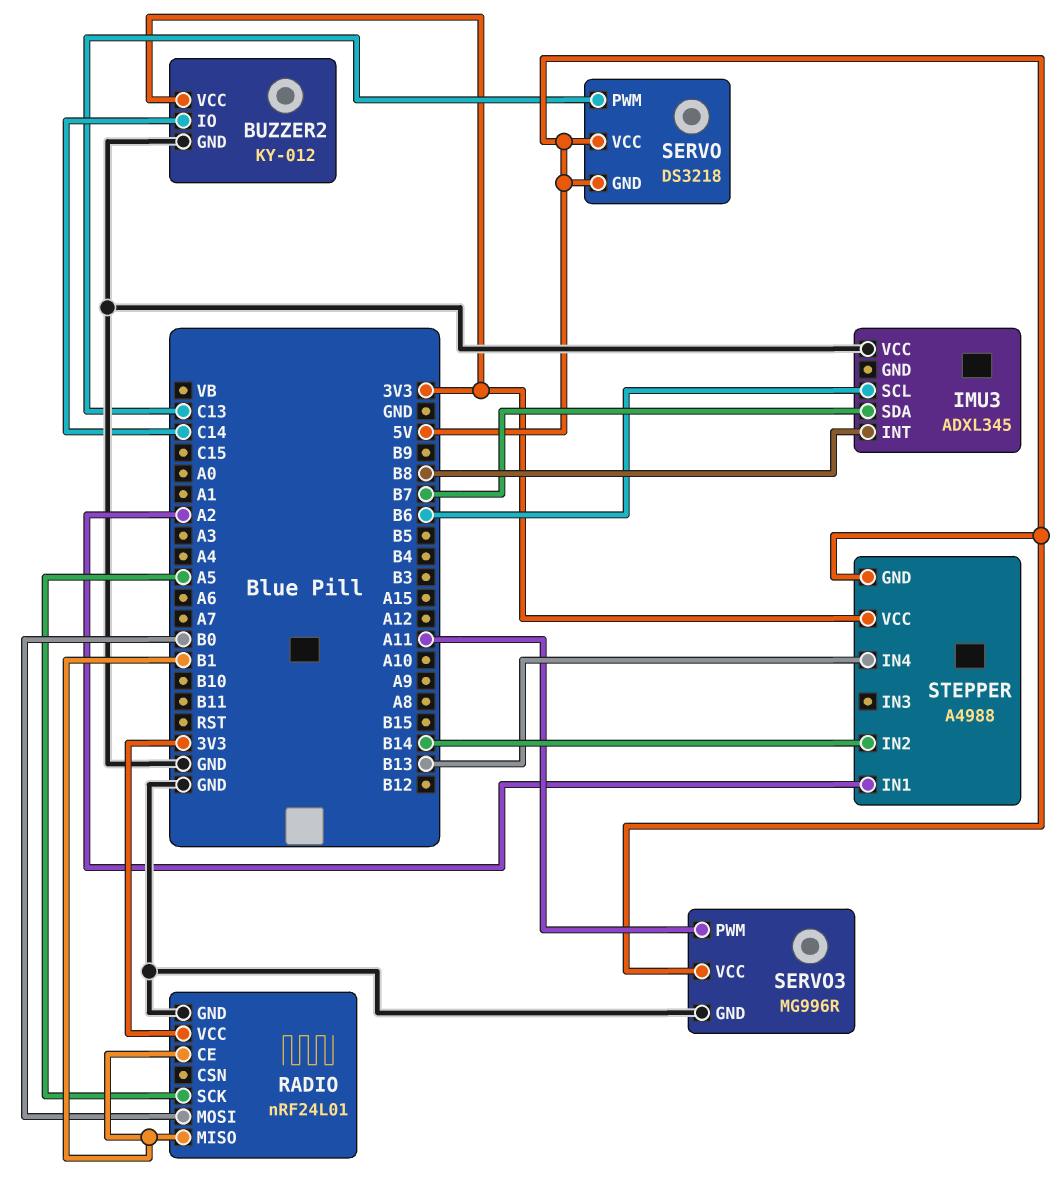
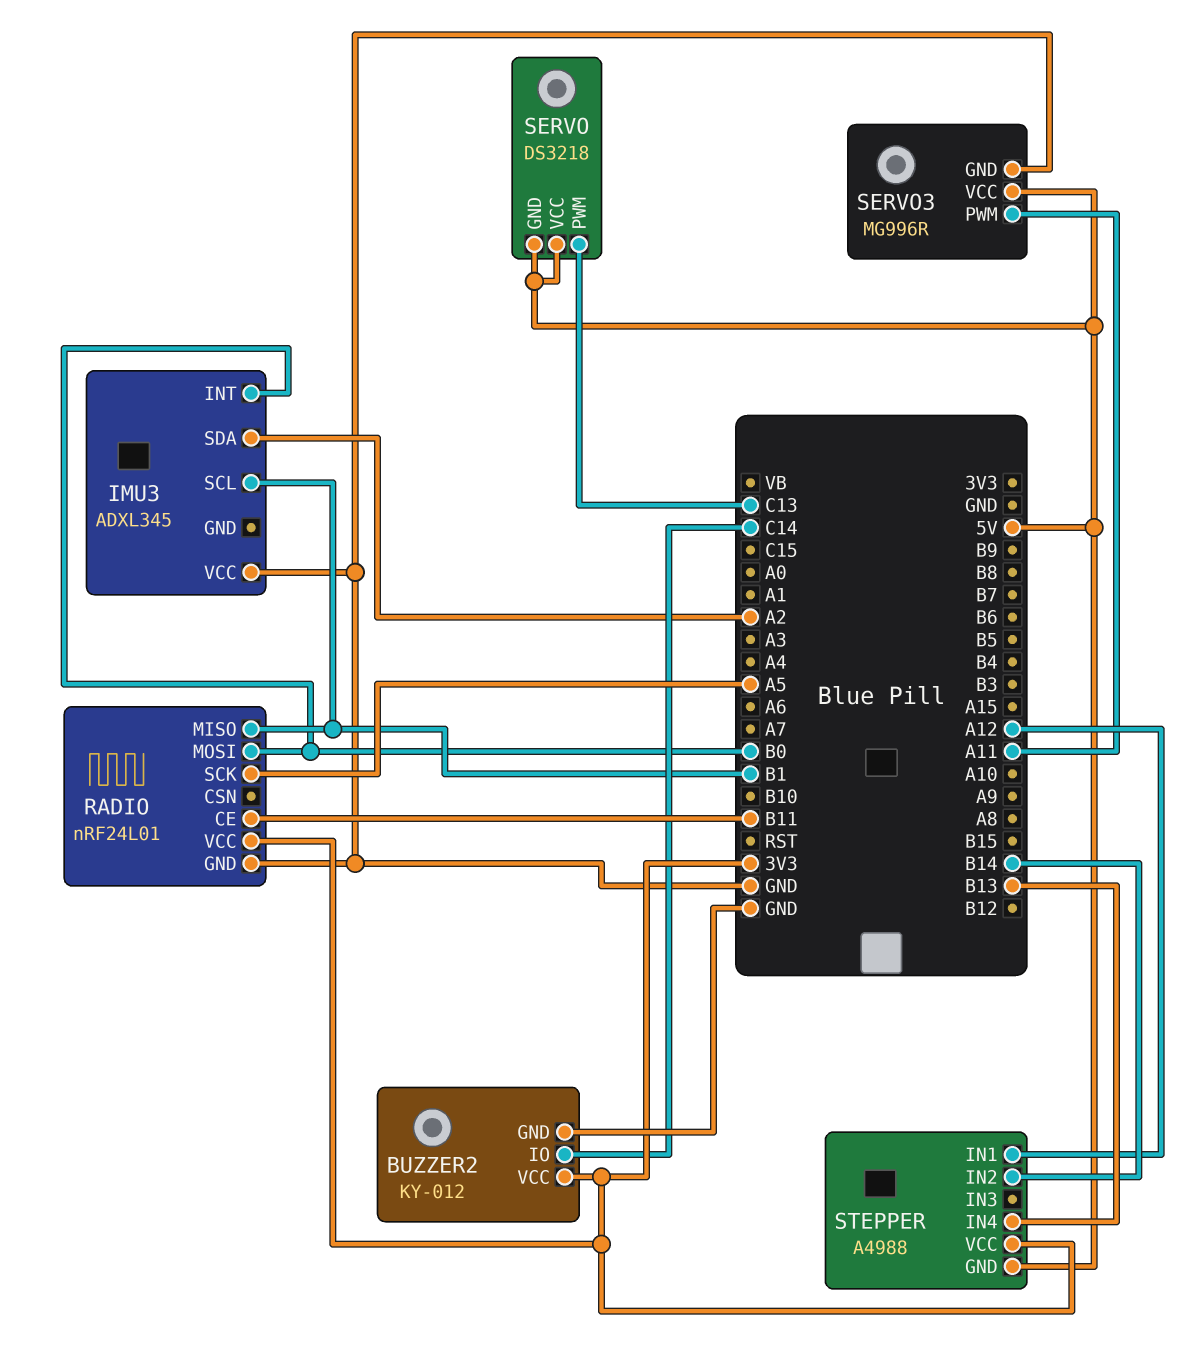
IMU3 pin INT: B8 -> B0
IMU3 pin SCL: B6 -> B1
IMU3 pin SDA: B7 -> A2
RADIO pin CE: B1 -> B11
STEPPER pin IN1: A2 -> A12

